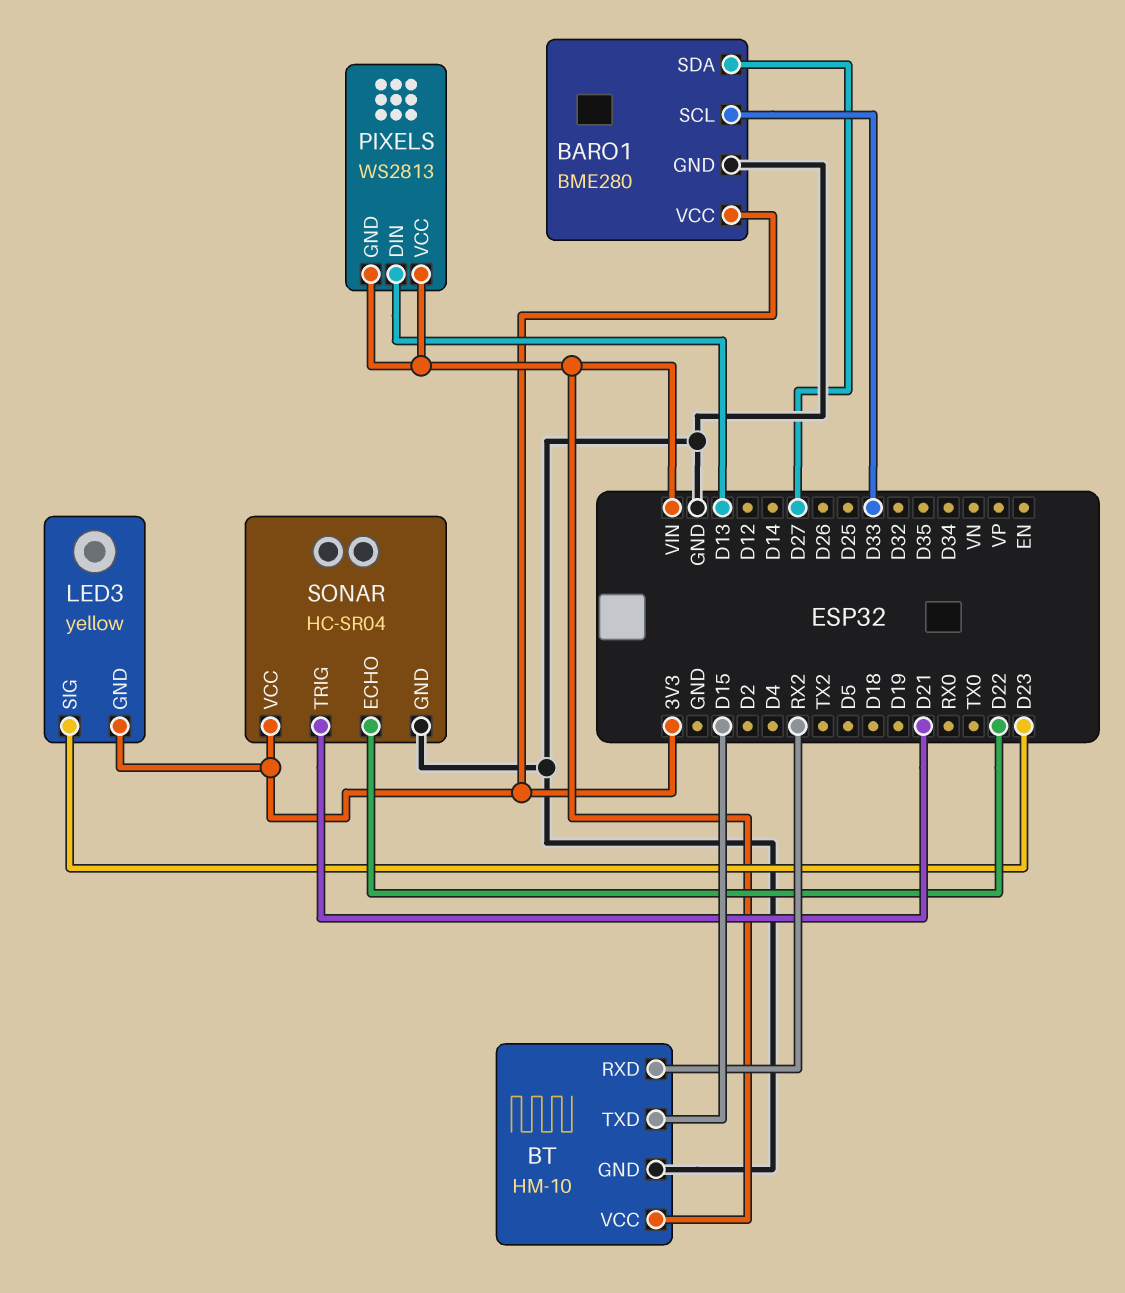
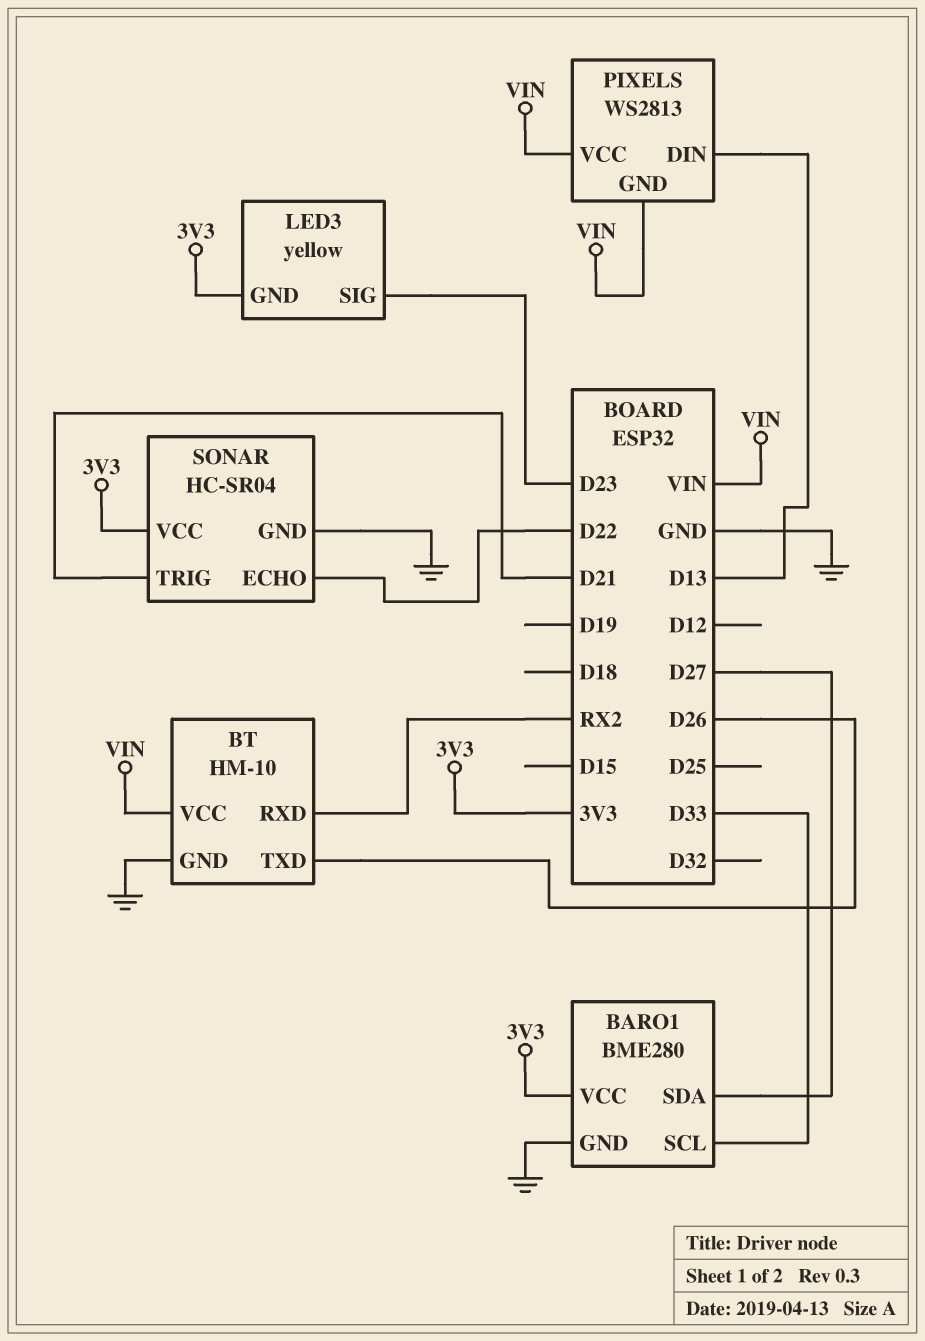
BT pin TXD: D15 -> D26

